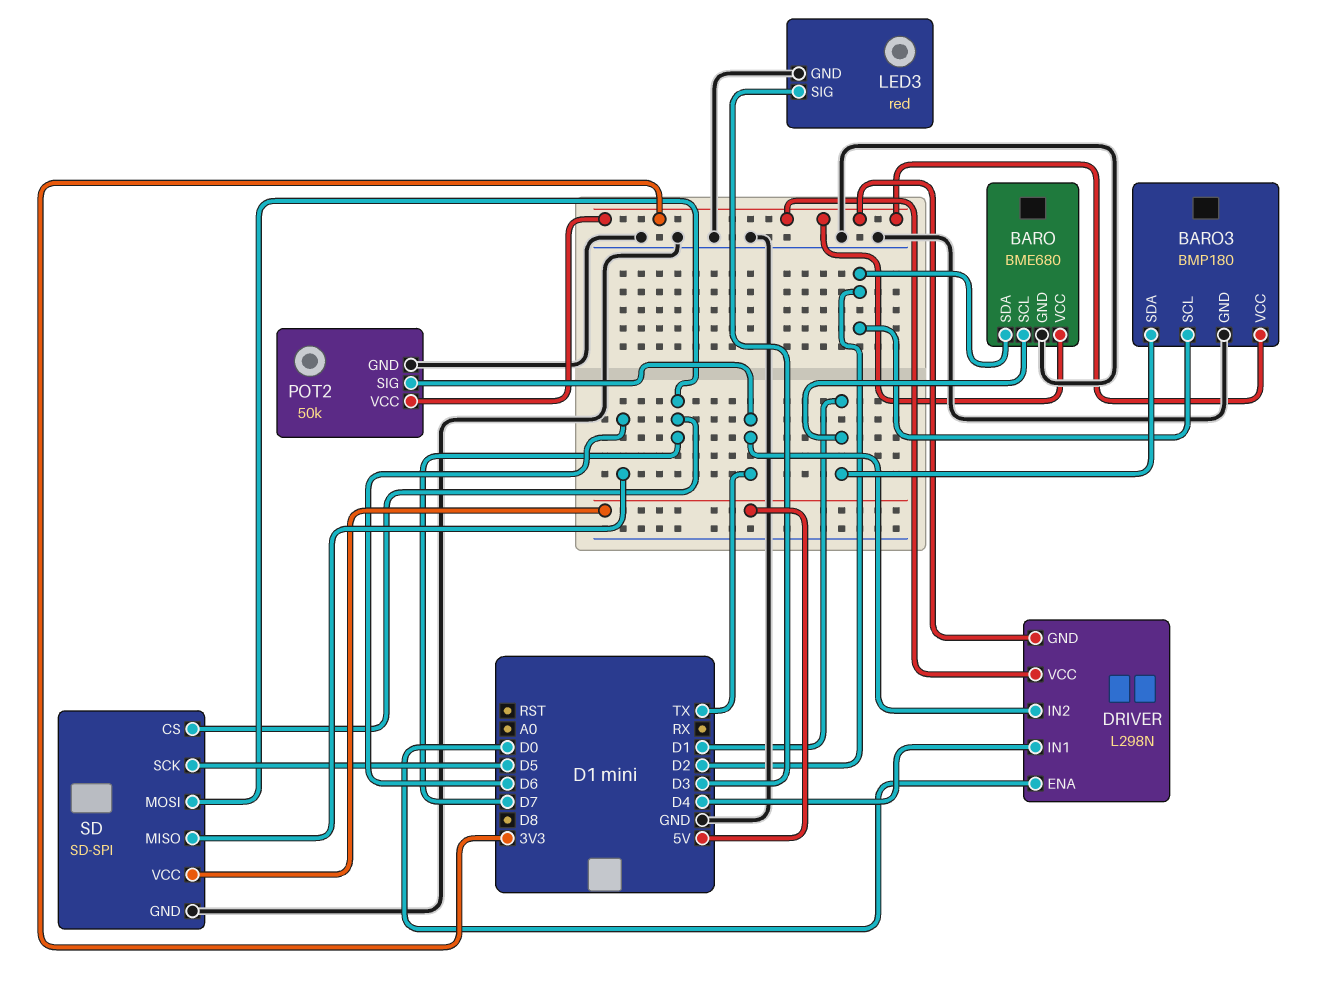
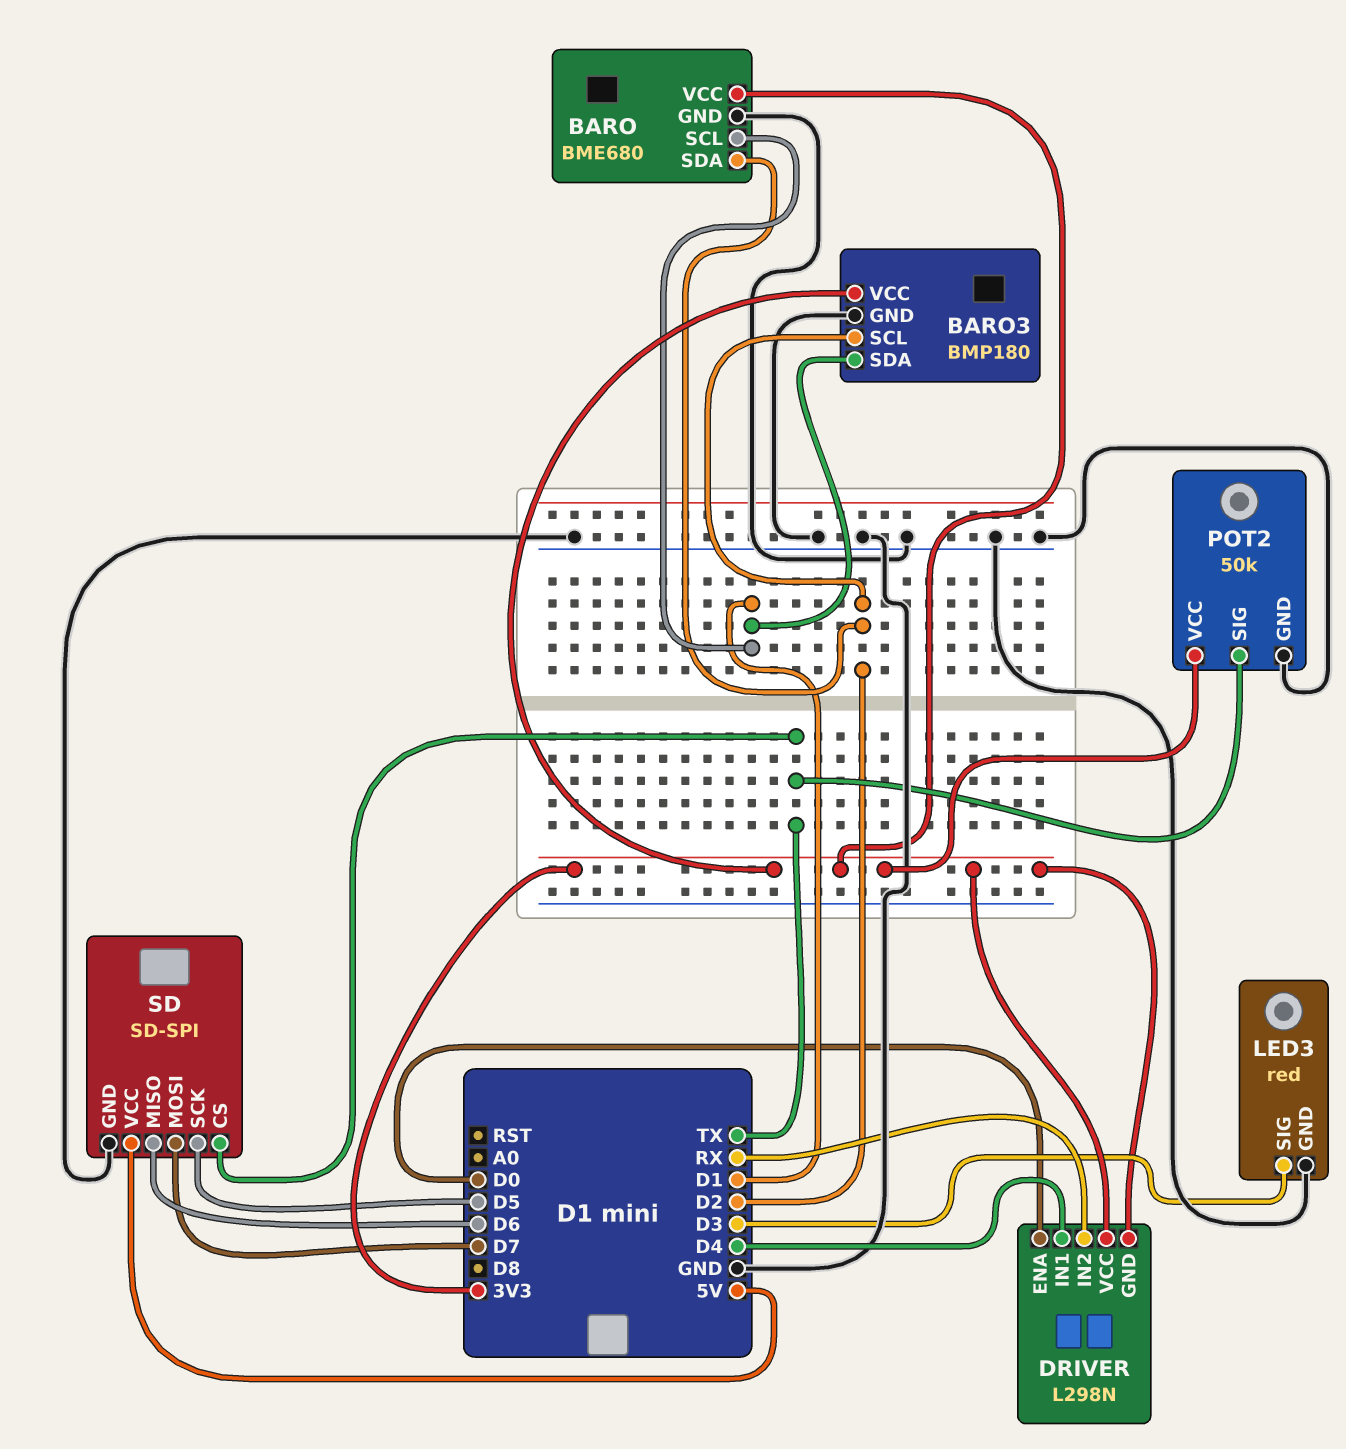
DRIVER pin IN2: TX -> RX
SD pin CS: D7 -> TX

